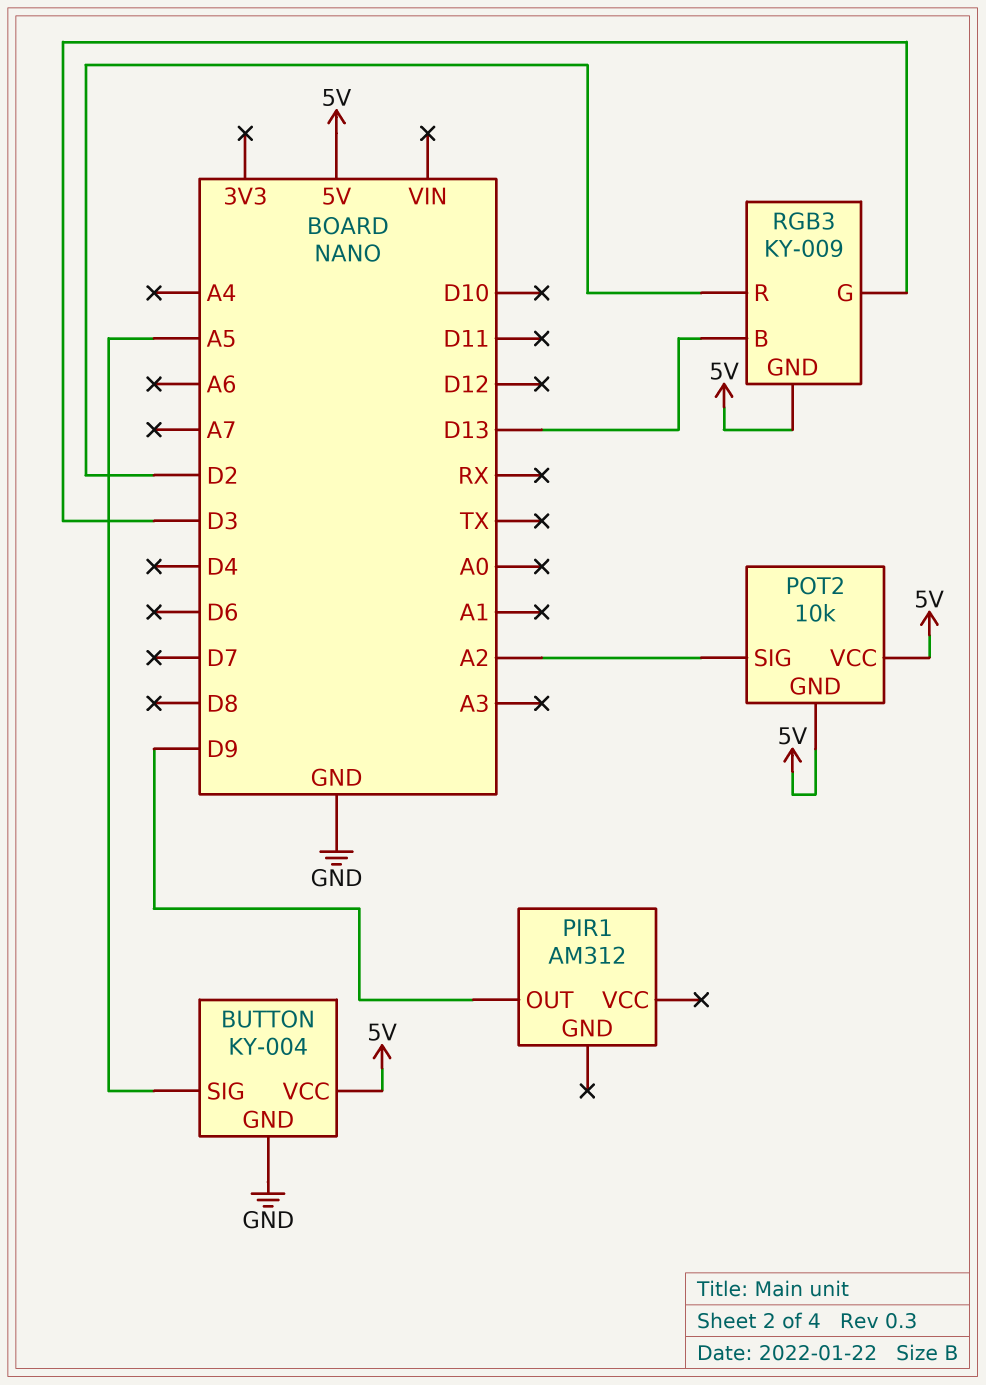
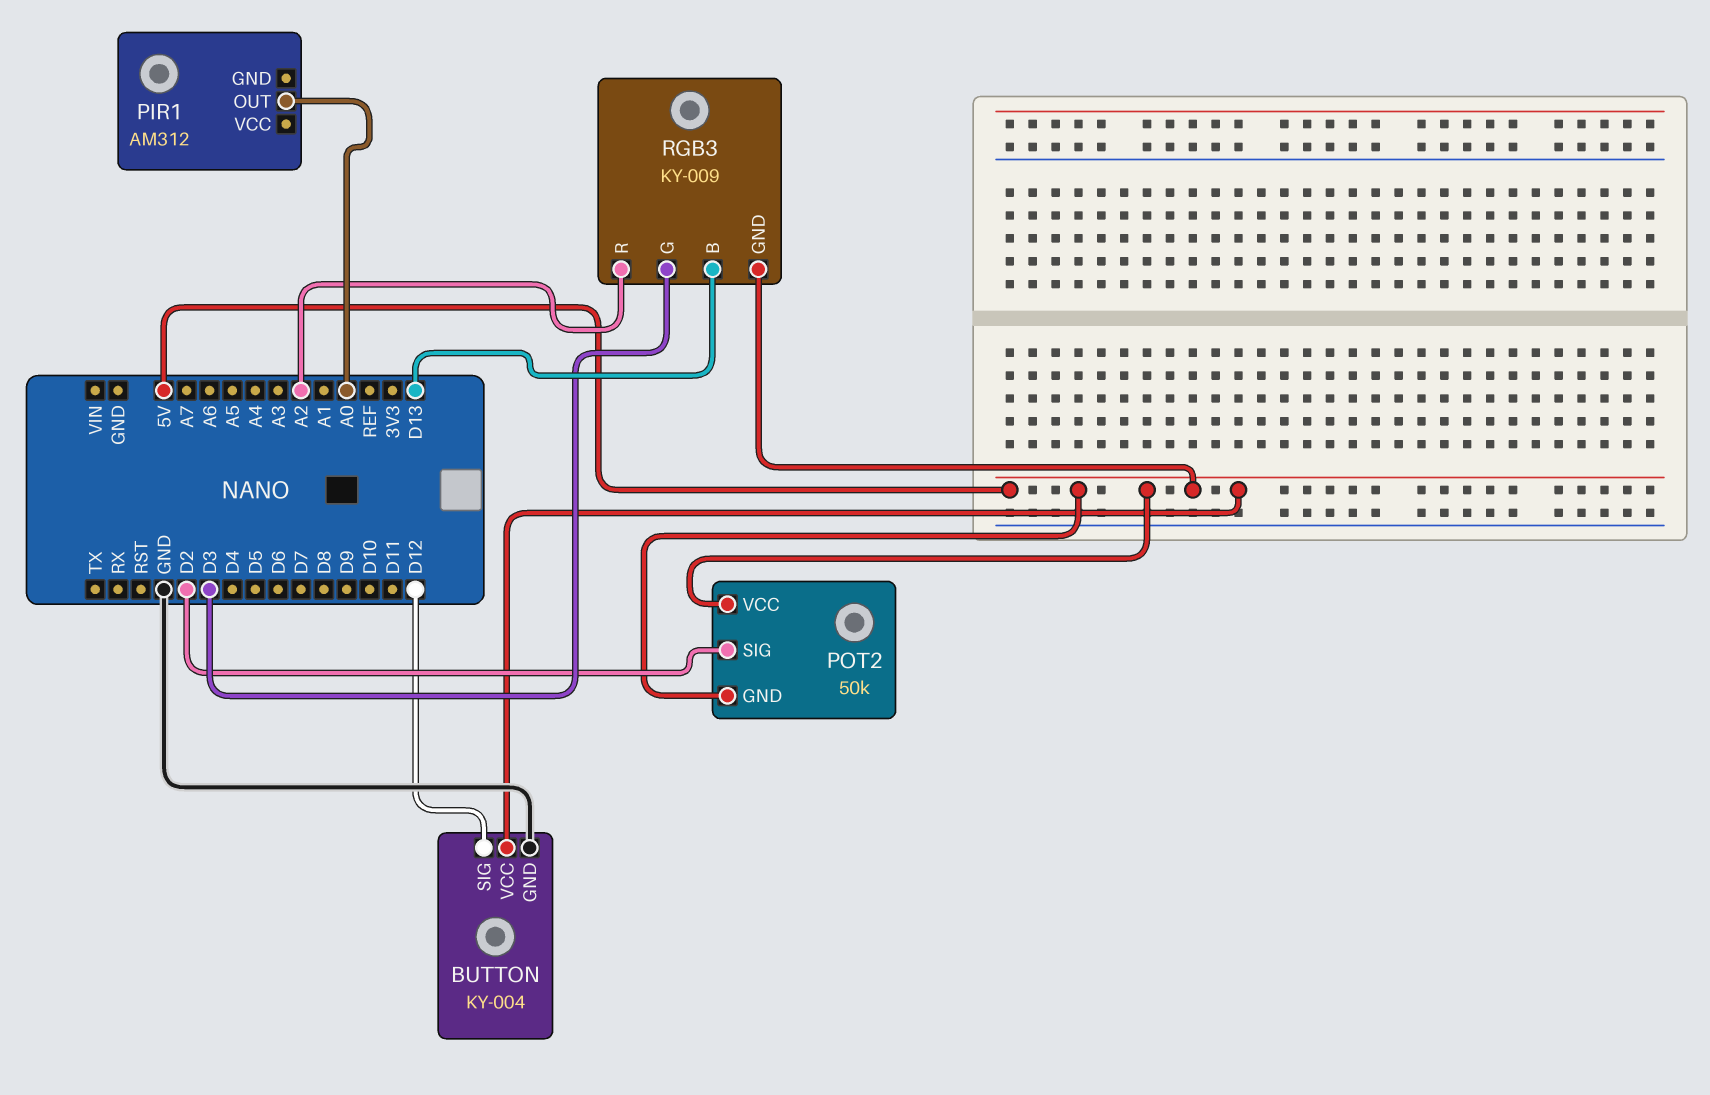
BUTTON pin SIG: A5 -> D12
PIR1 pin OUT: D9 -> A0
POT2: 10k -> 50k
POT2 pin SIG: A2 -> D2
RGB3 pin R: D2 -> A2

